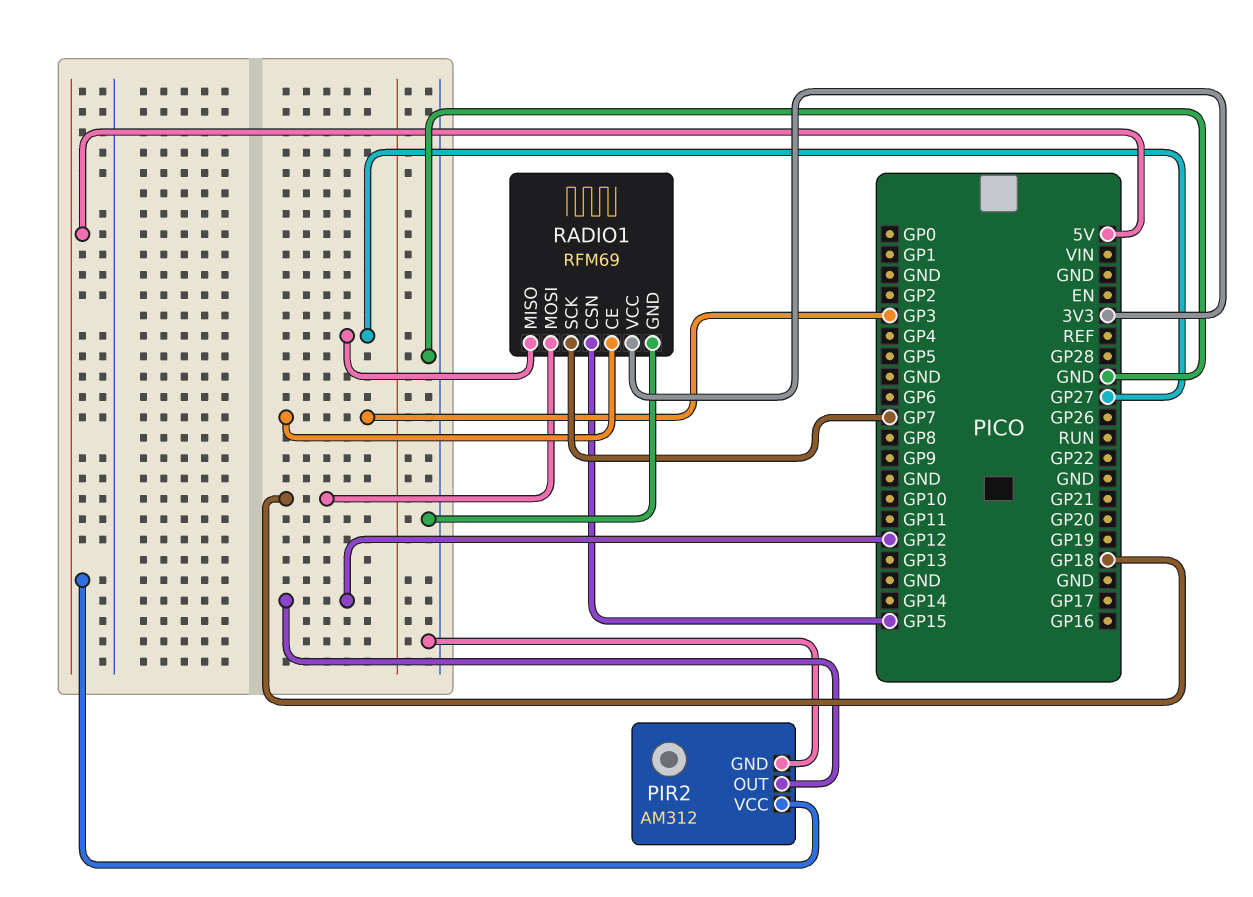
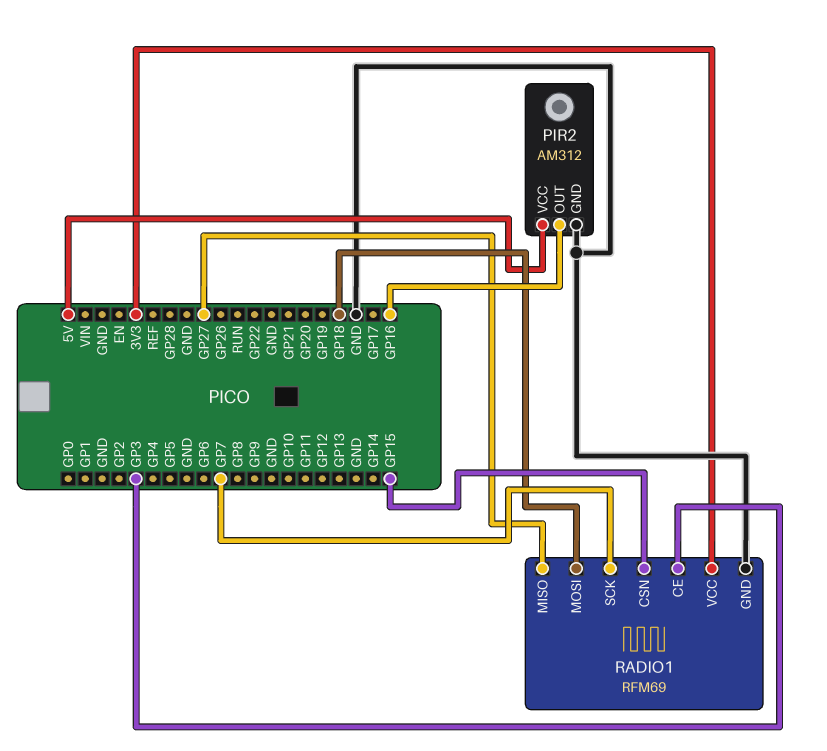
PIR2 pin OUT: GP12 -> GP16

